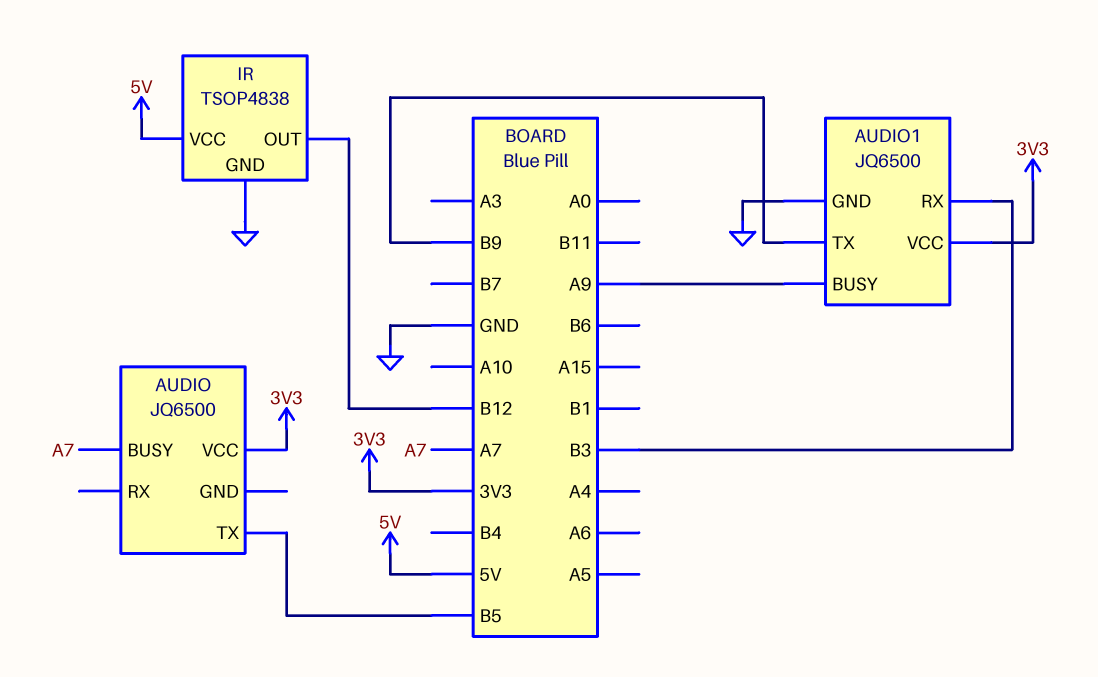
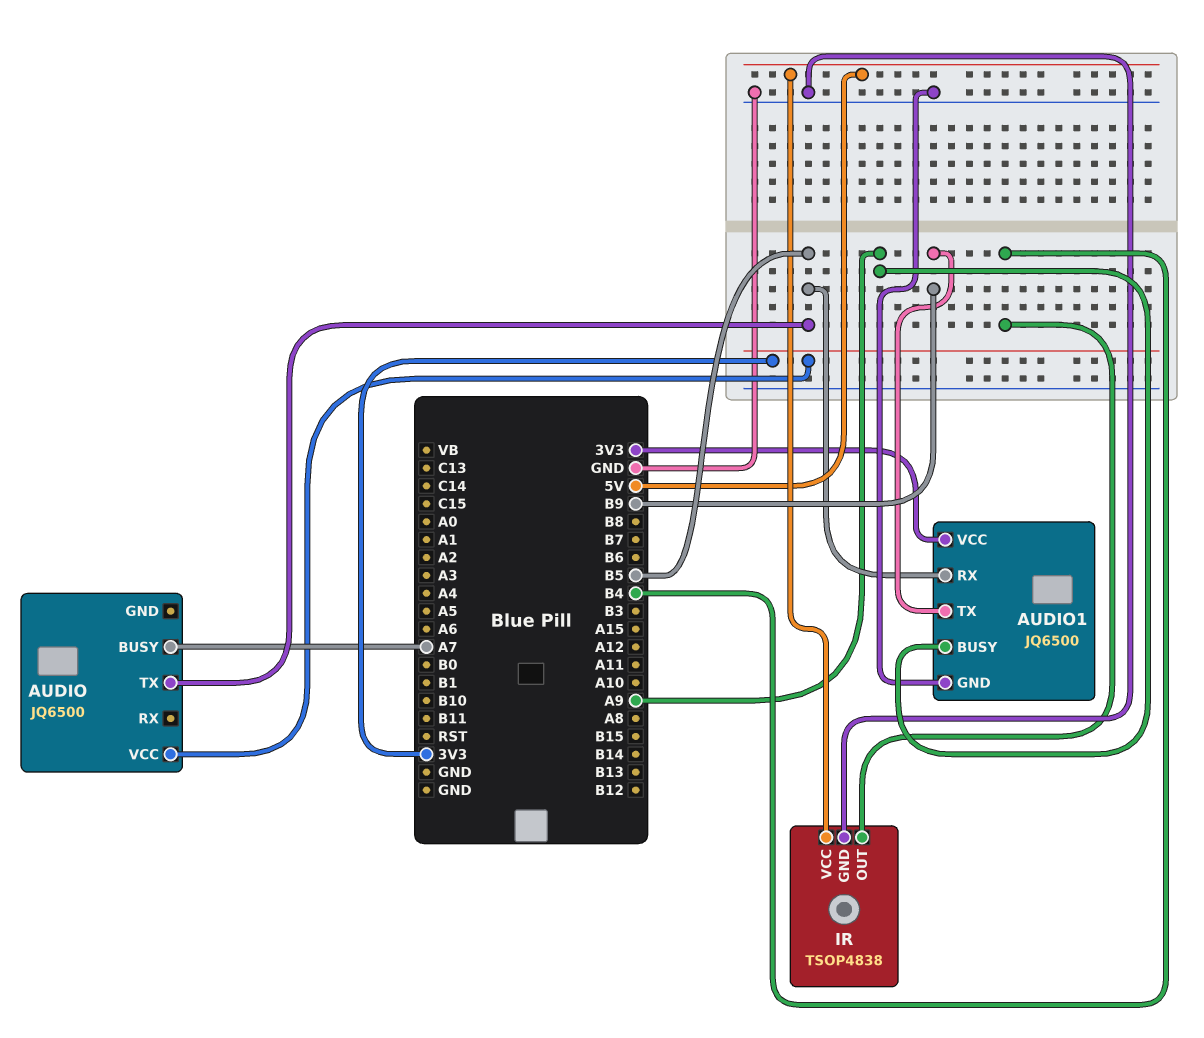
AUDIO1 pin RX: B3 -> B5
IR pin OUT: B12 -> B4

